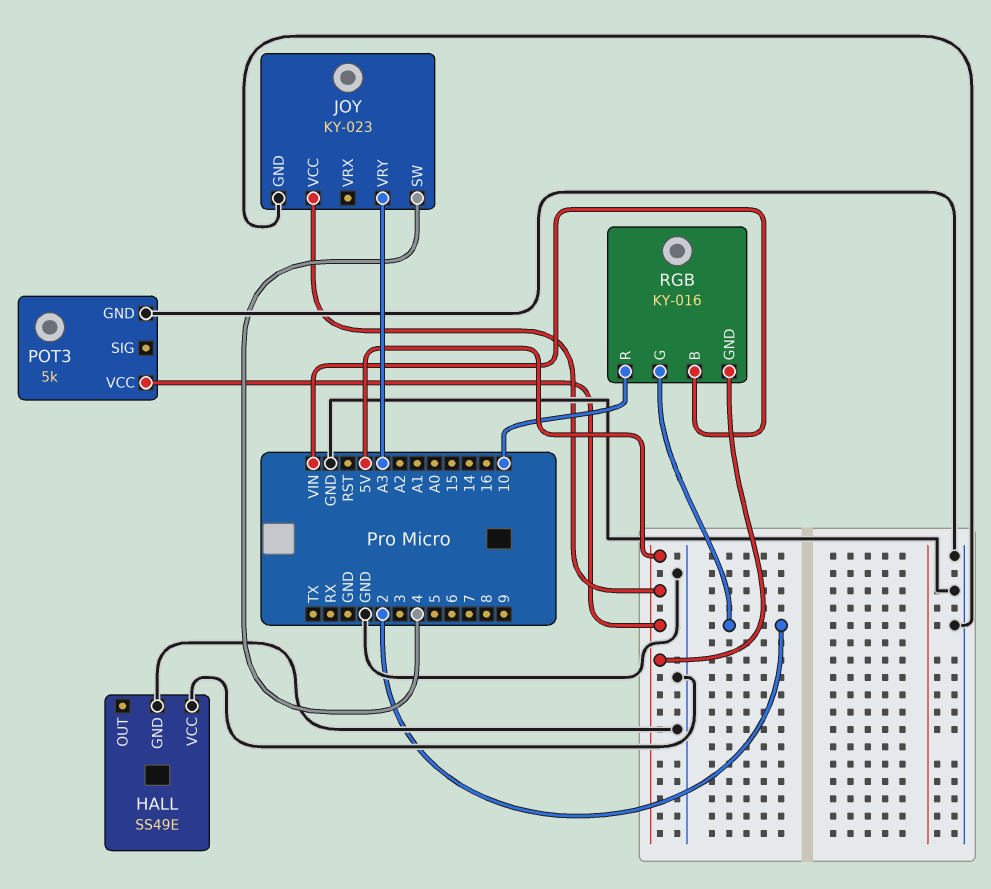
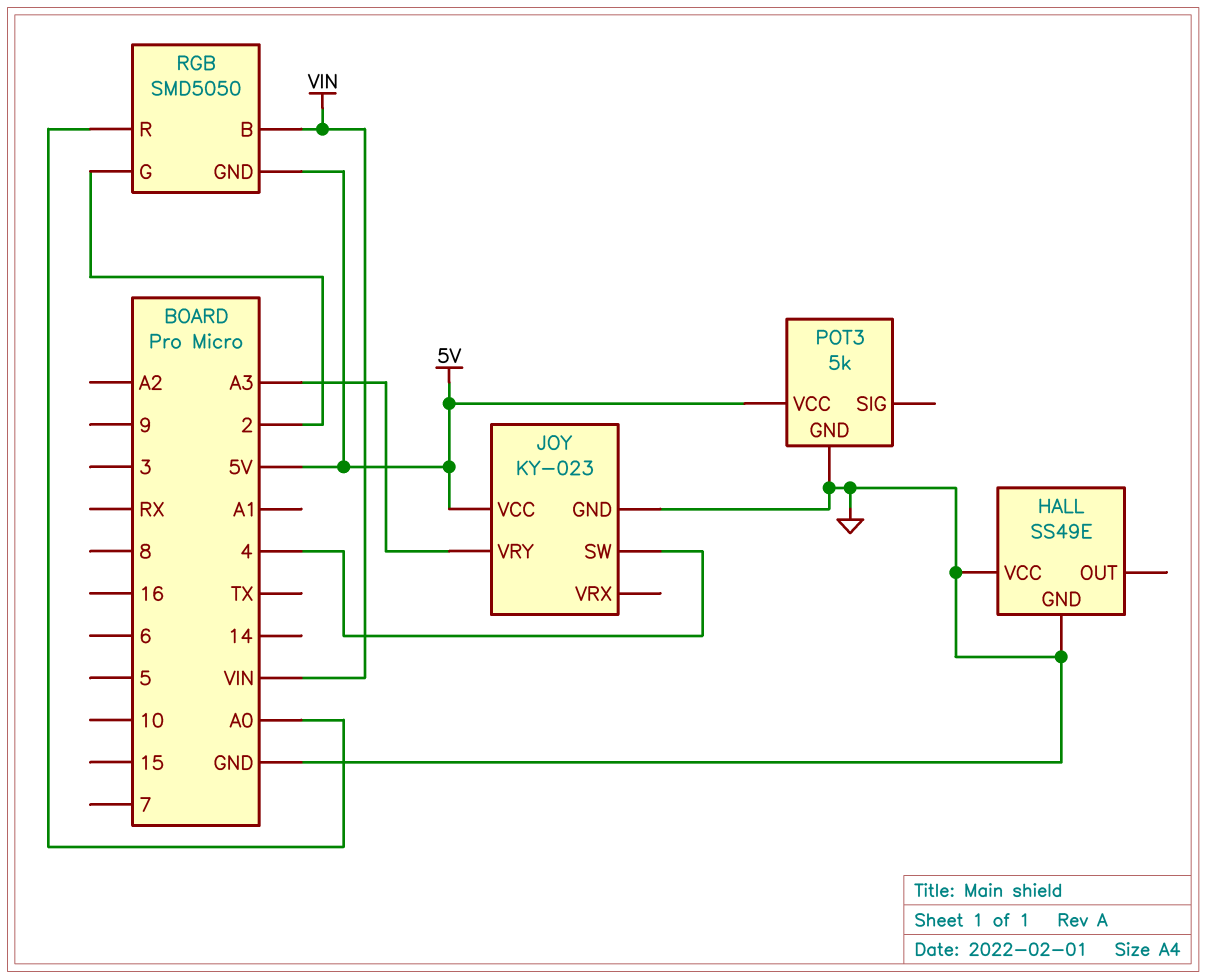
RGB: KY-016 -> SMD5050
RGB pin R: 10 -> A0

